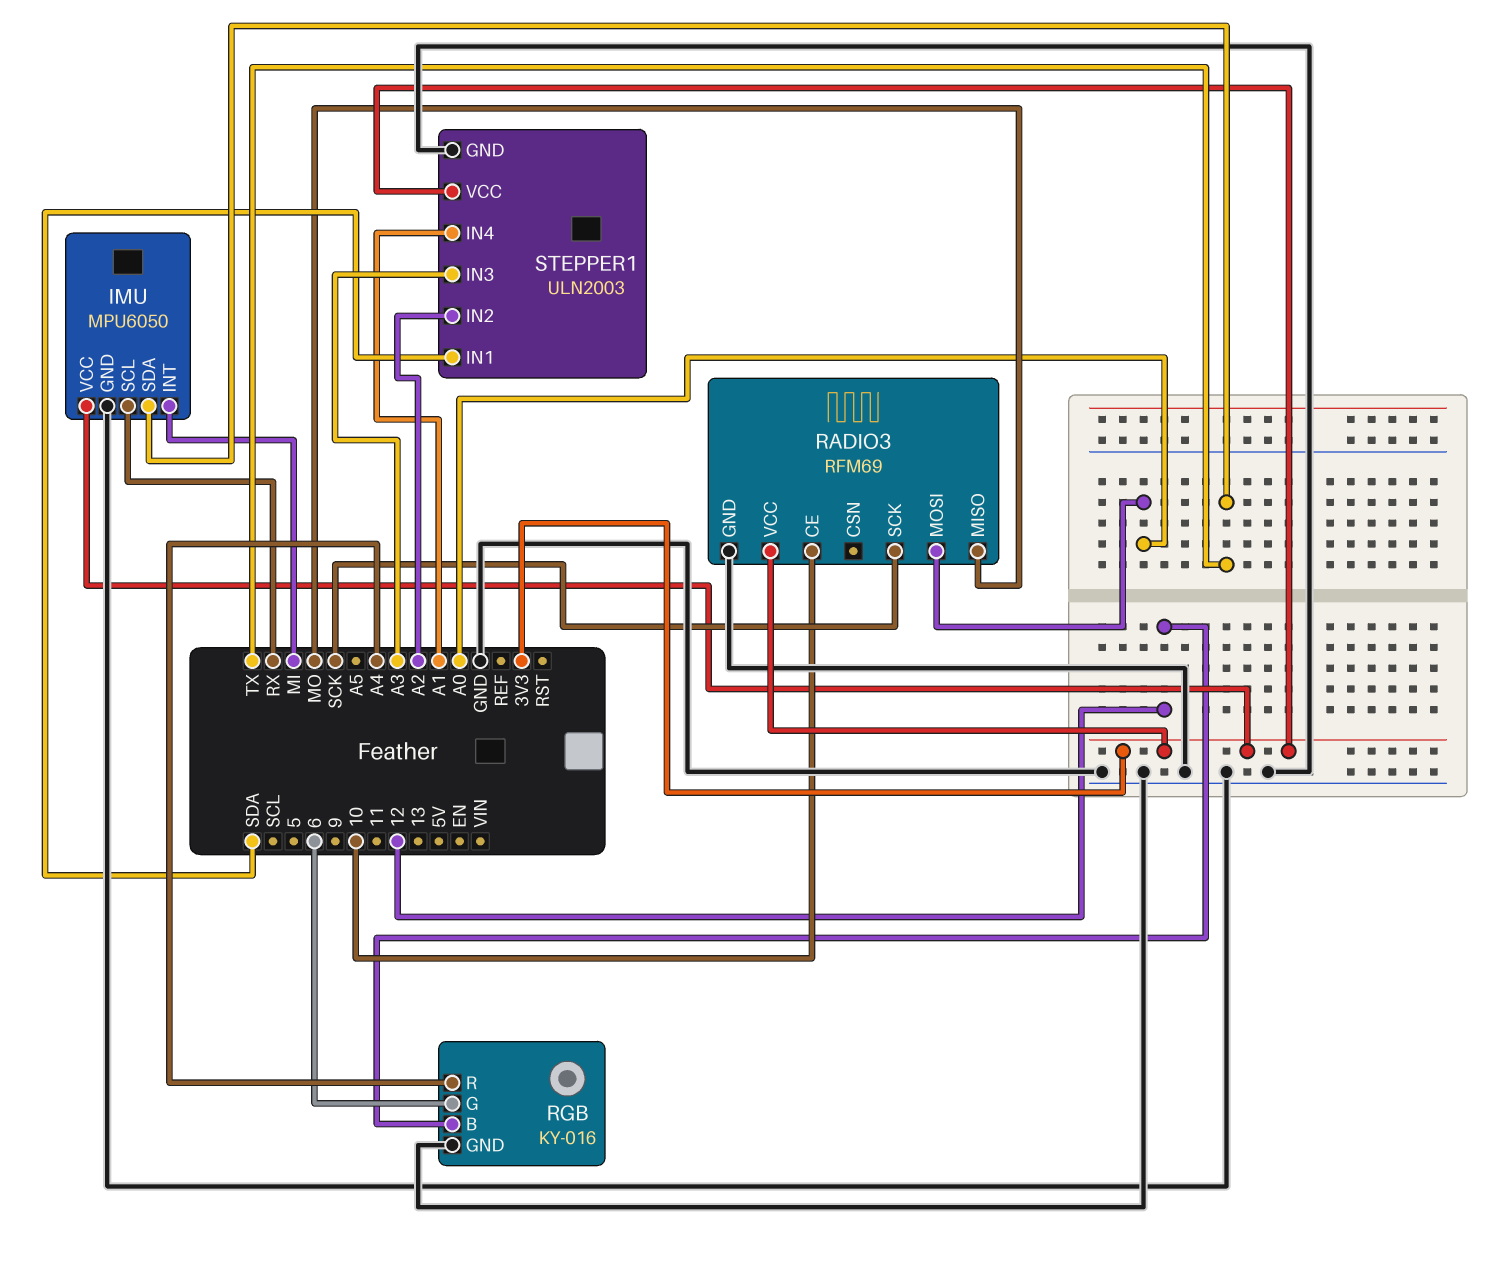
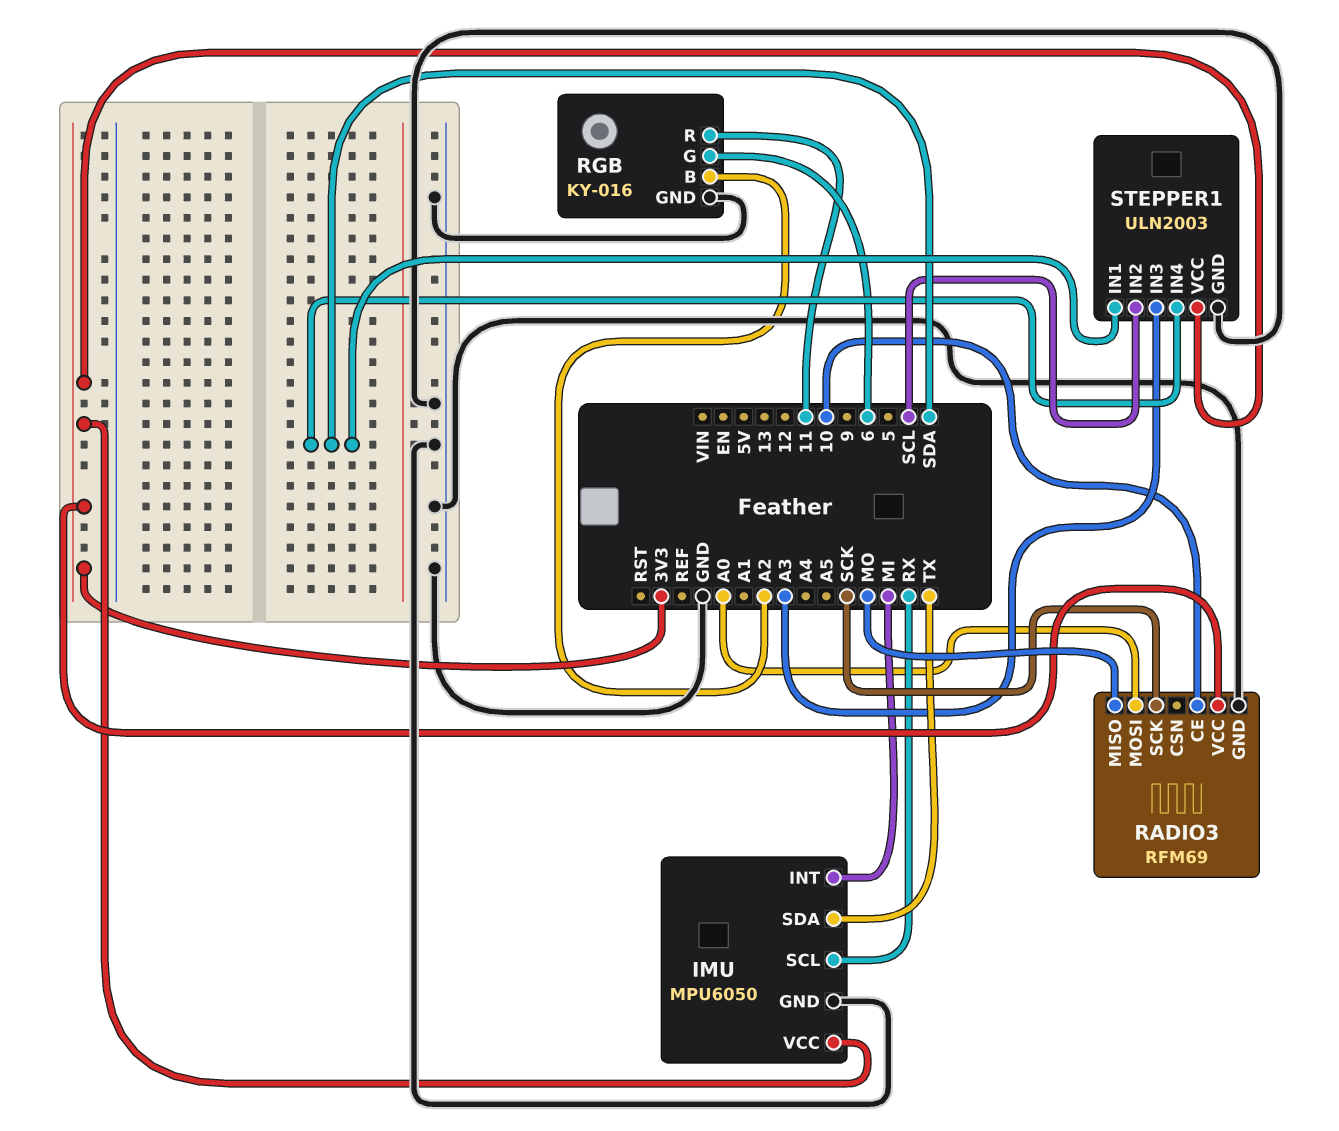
RGB pin B: 12 -> A2
RGB pin R: A4 -> 11
STEPPER1 pin IN2: A2 -> SCL
STEPPER1 pin IN4: A1 -> SDA

